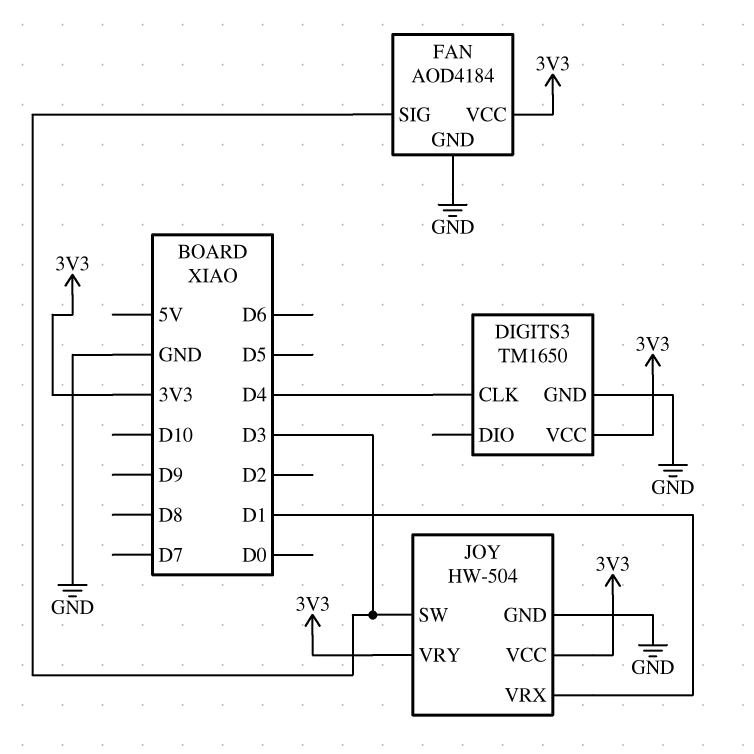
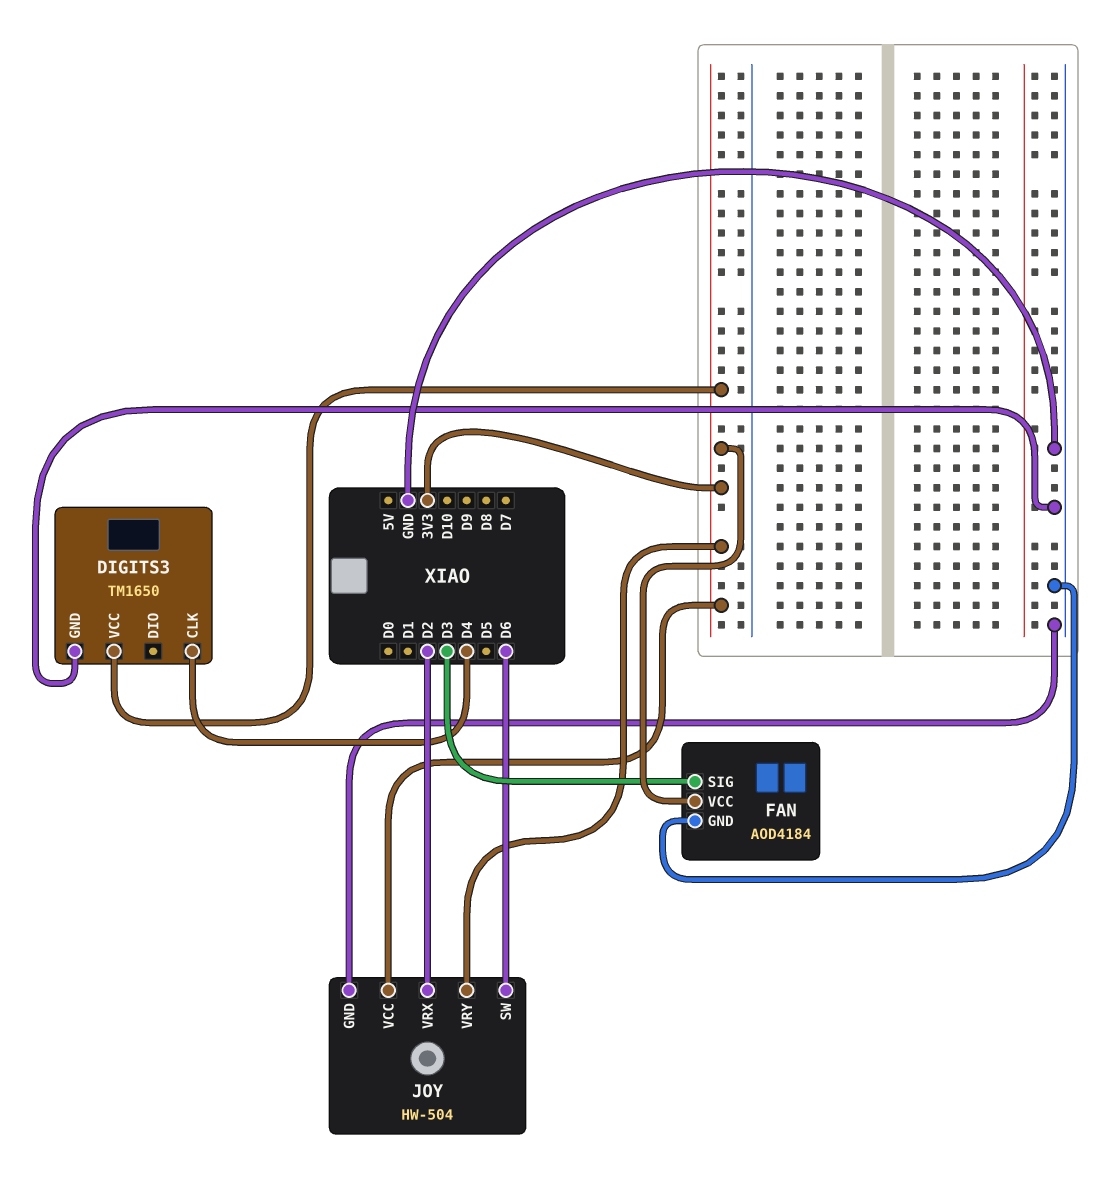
JOY pin SW: D3 -> D6
JOY pin VRX: D1 -> D2

